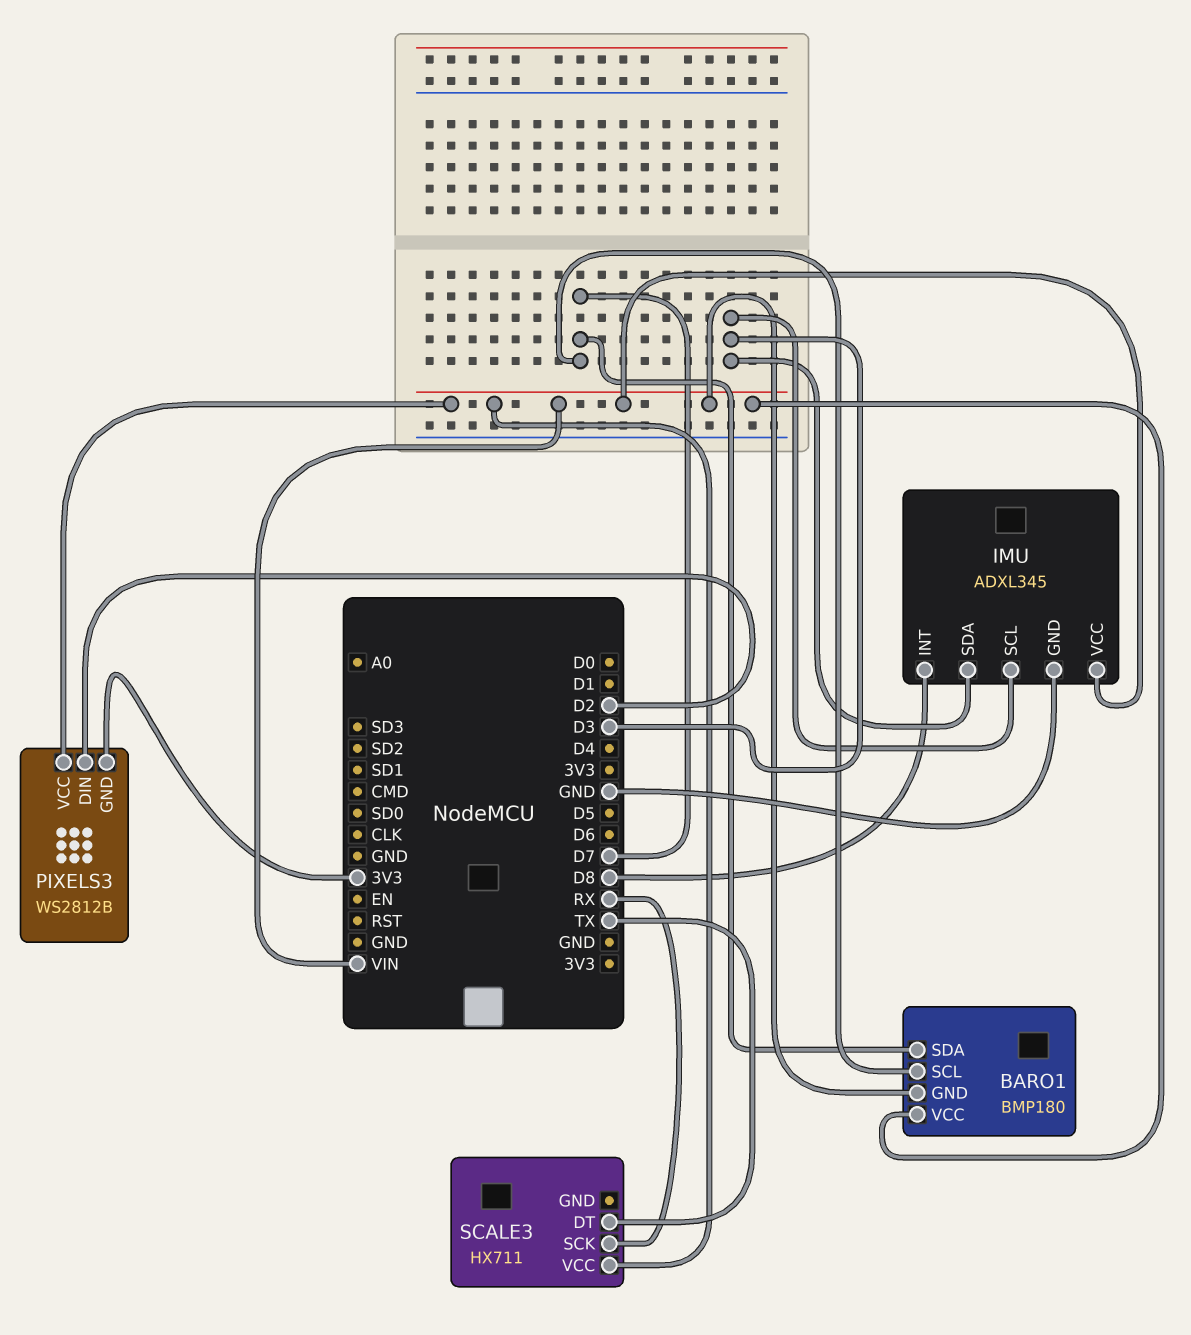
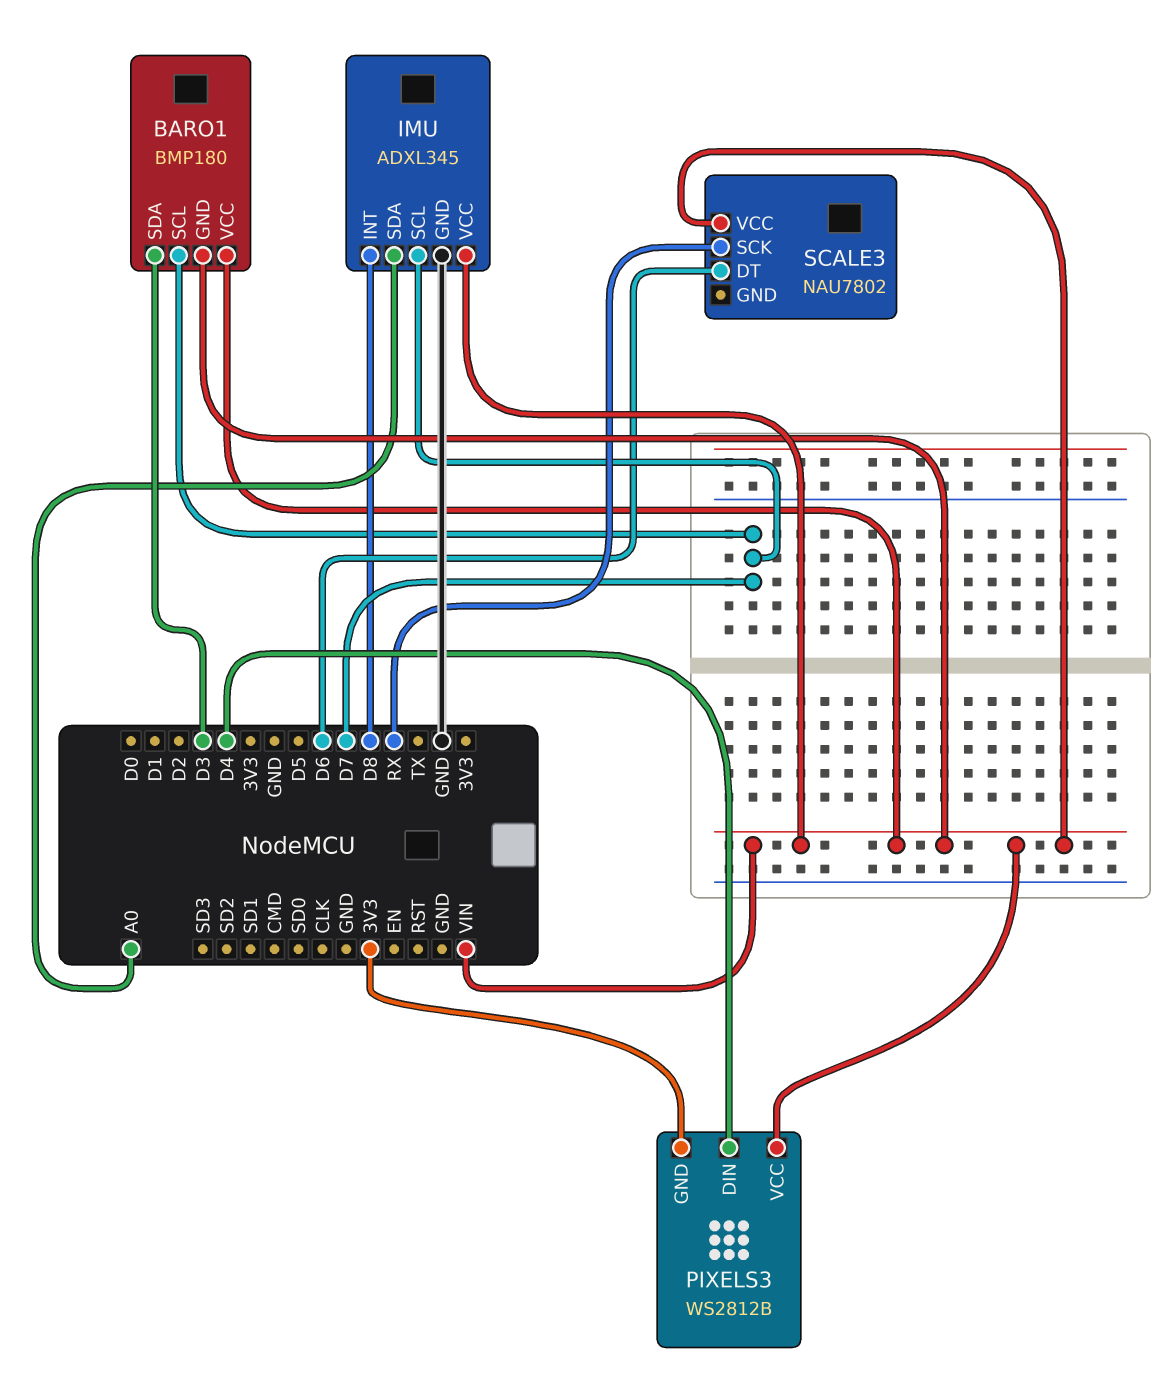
BARO1 pin SDA: D7 -> D3
IMU pin SCL: D3 -> D7
IMU pin SDA: D3 -> A0
PIXELS3 pin DIN: D2 -> D4
SCALE3: HX711 -> NAU7802
SCALE3 pin DT: TX -> D6

